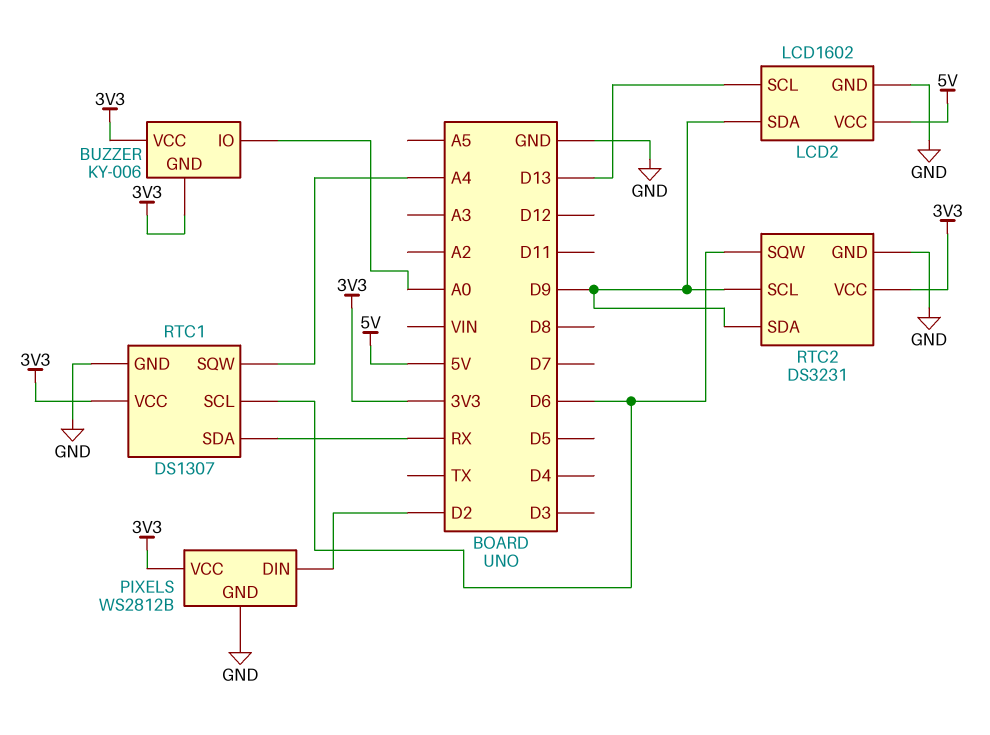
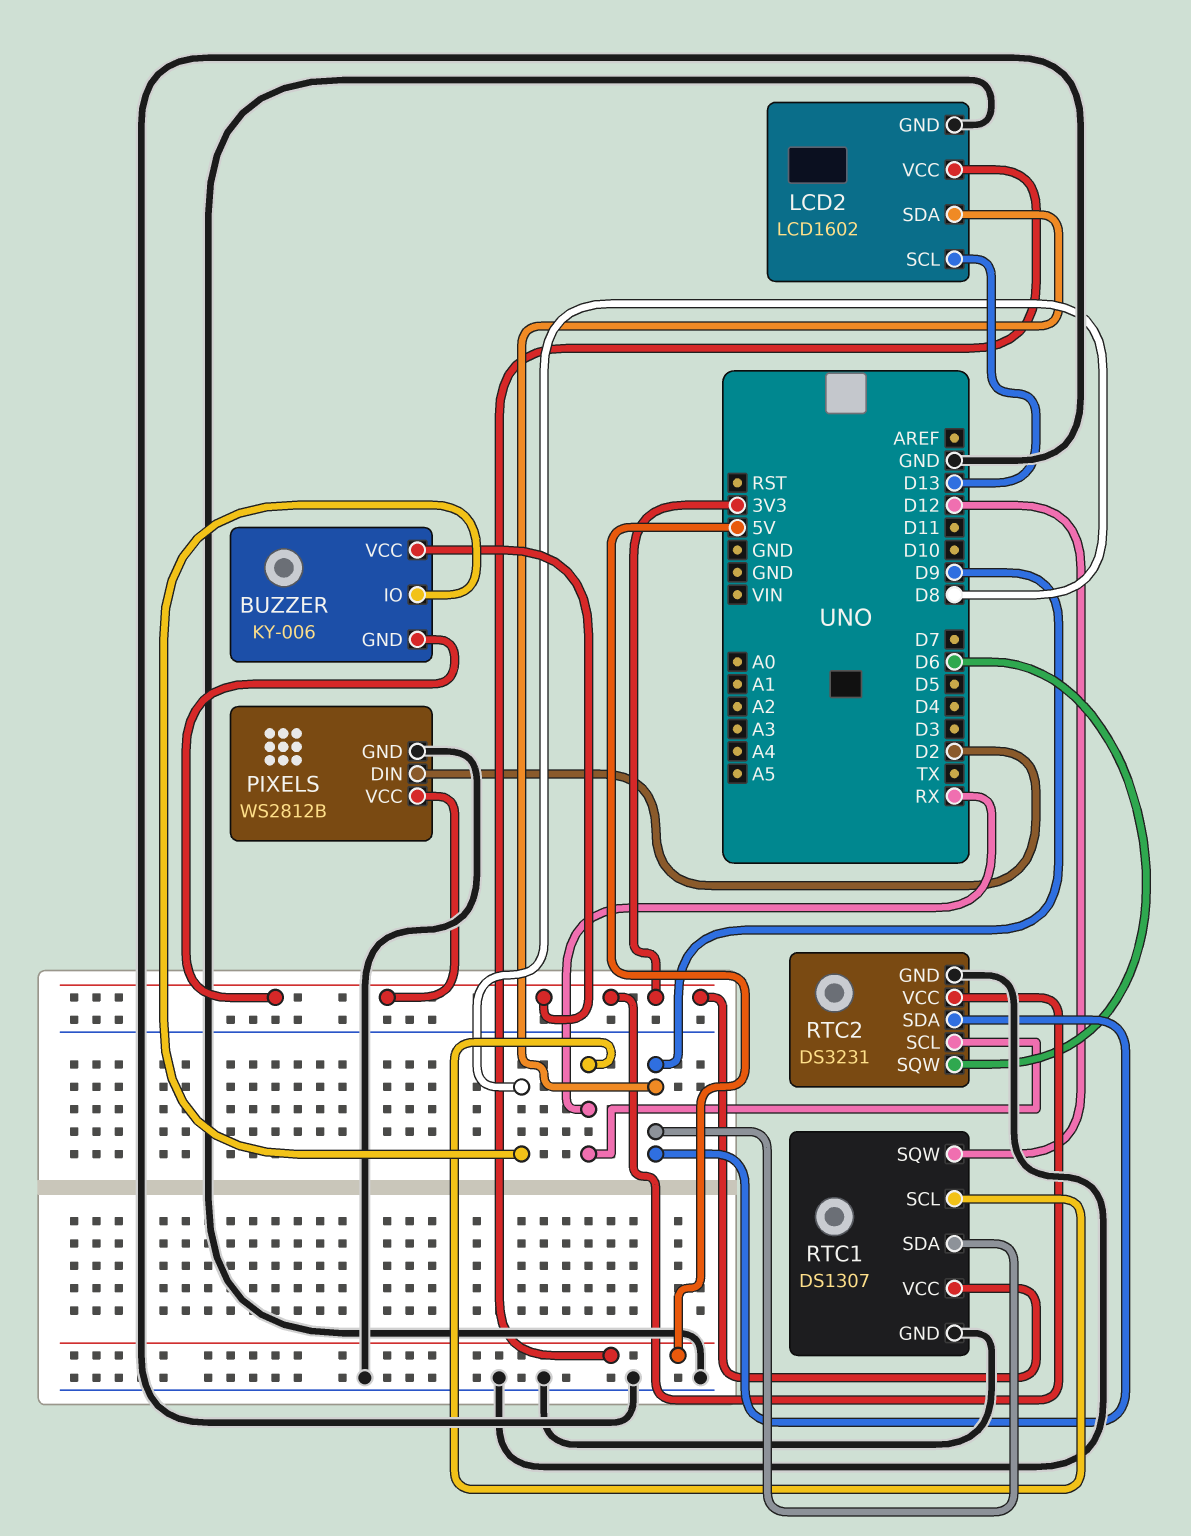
BUZZER pin IO: A0 -> D8
RTC1 pin SCL: D6 -> RX
RTC1 pin SDA: RX -> D9
RTC1 pin SQW: A4 -> D12
RTC2 pin SCL: D9 -> RX

